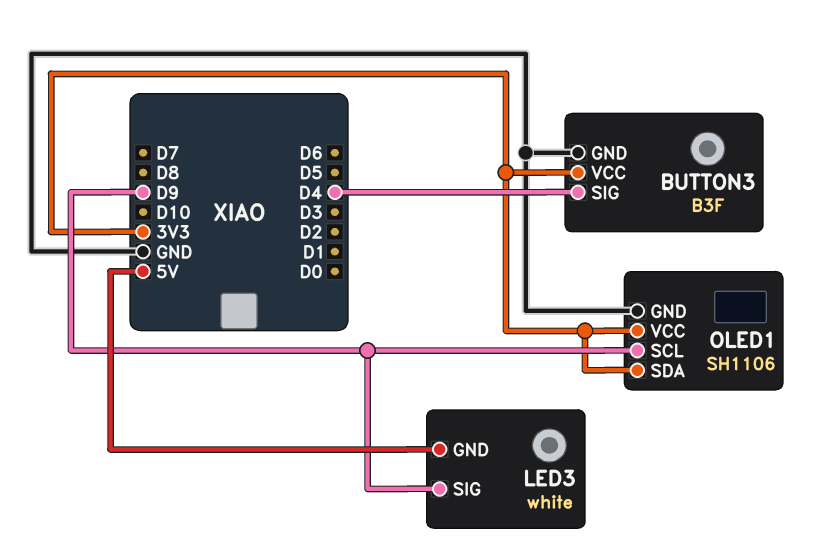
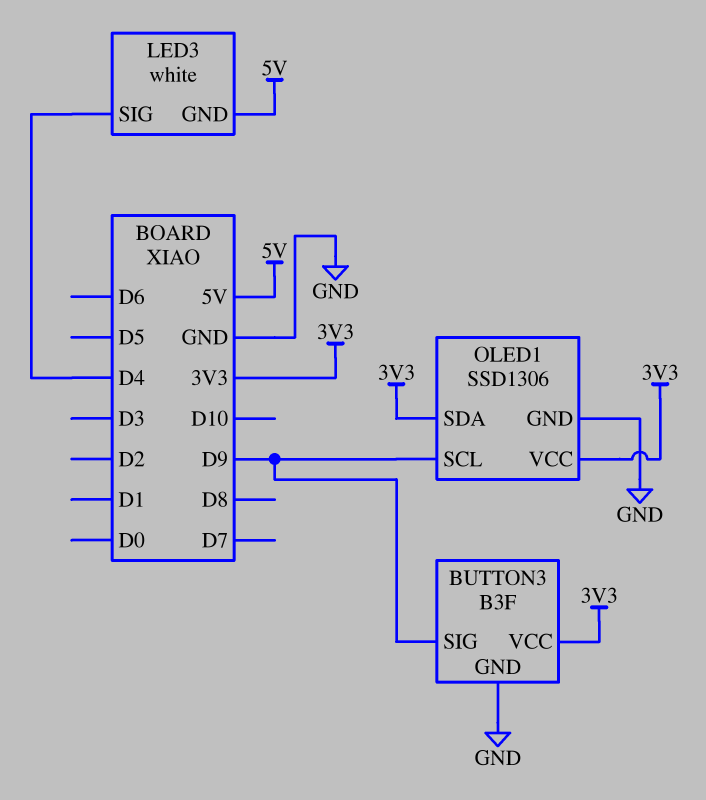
BUTTON3 pin SIG: D4 -> D9
LED3 pin SIG: D9 -> D4
OLED1: SH1106 -> SSD1306

